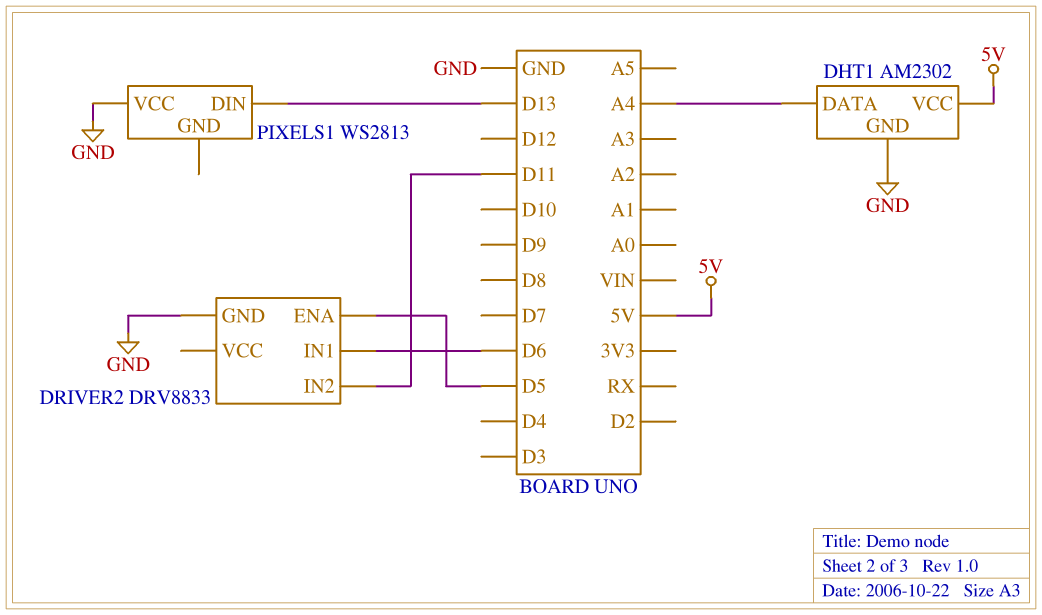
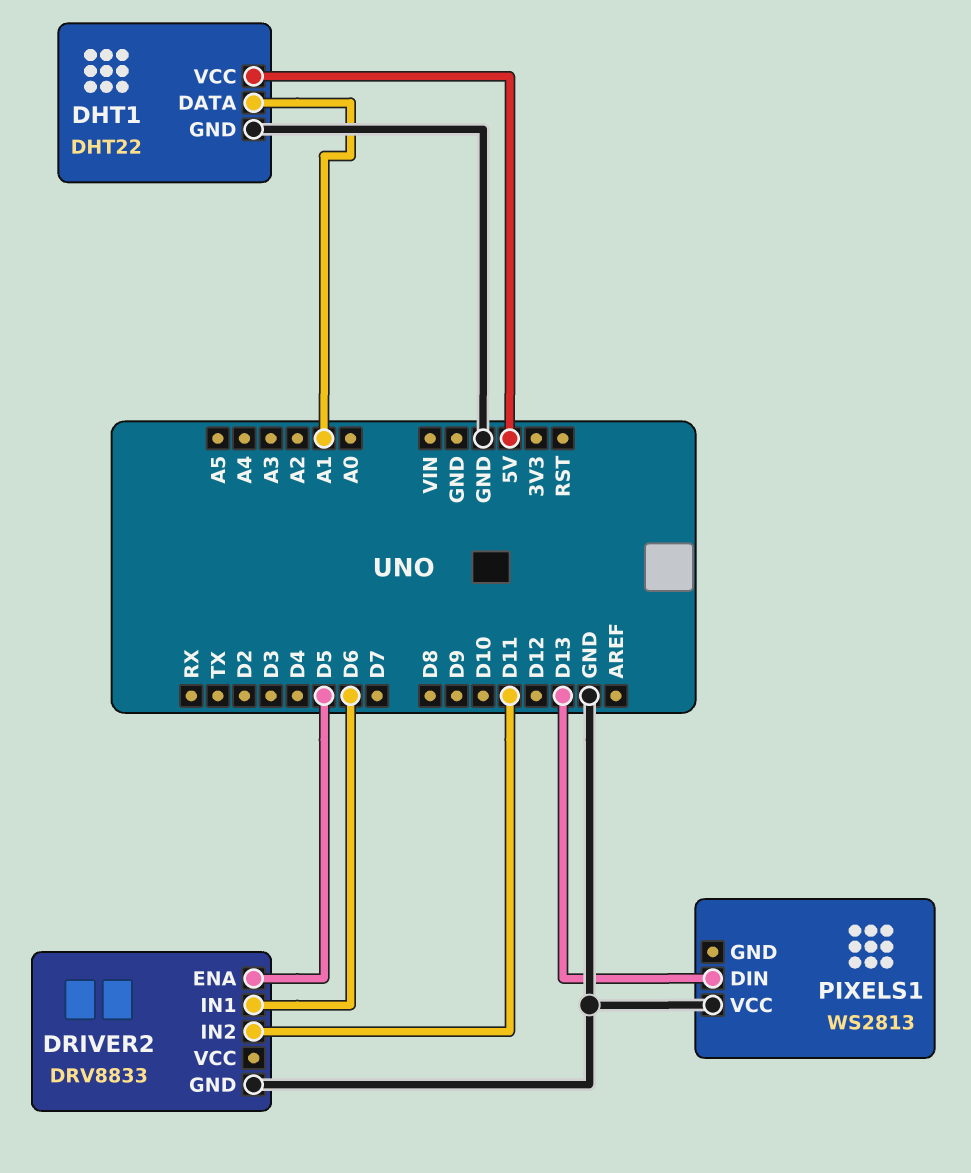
DHT1: AM2302 -> DHT22
DHT1 pin DATA: A4 -> A1

